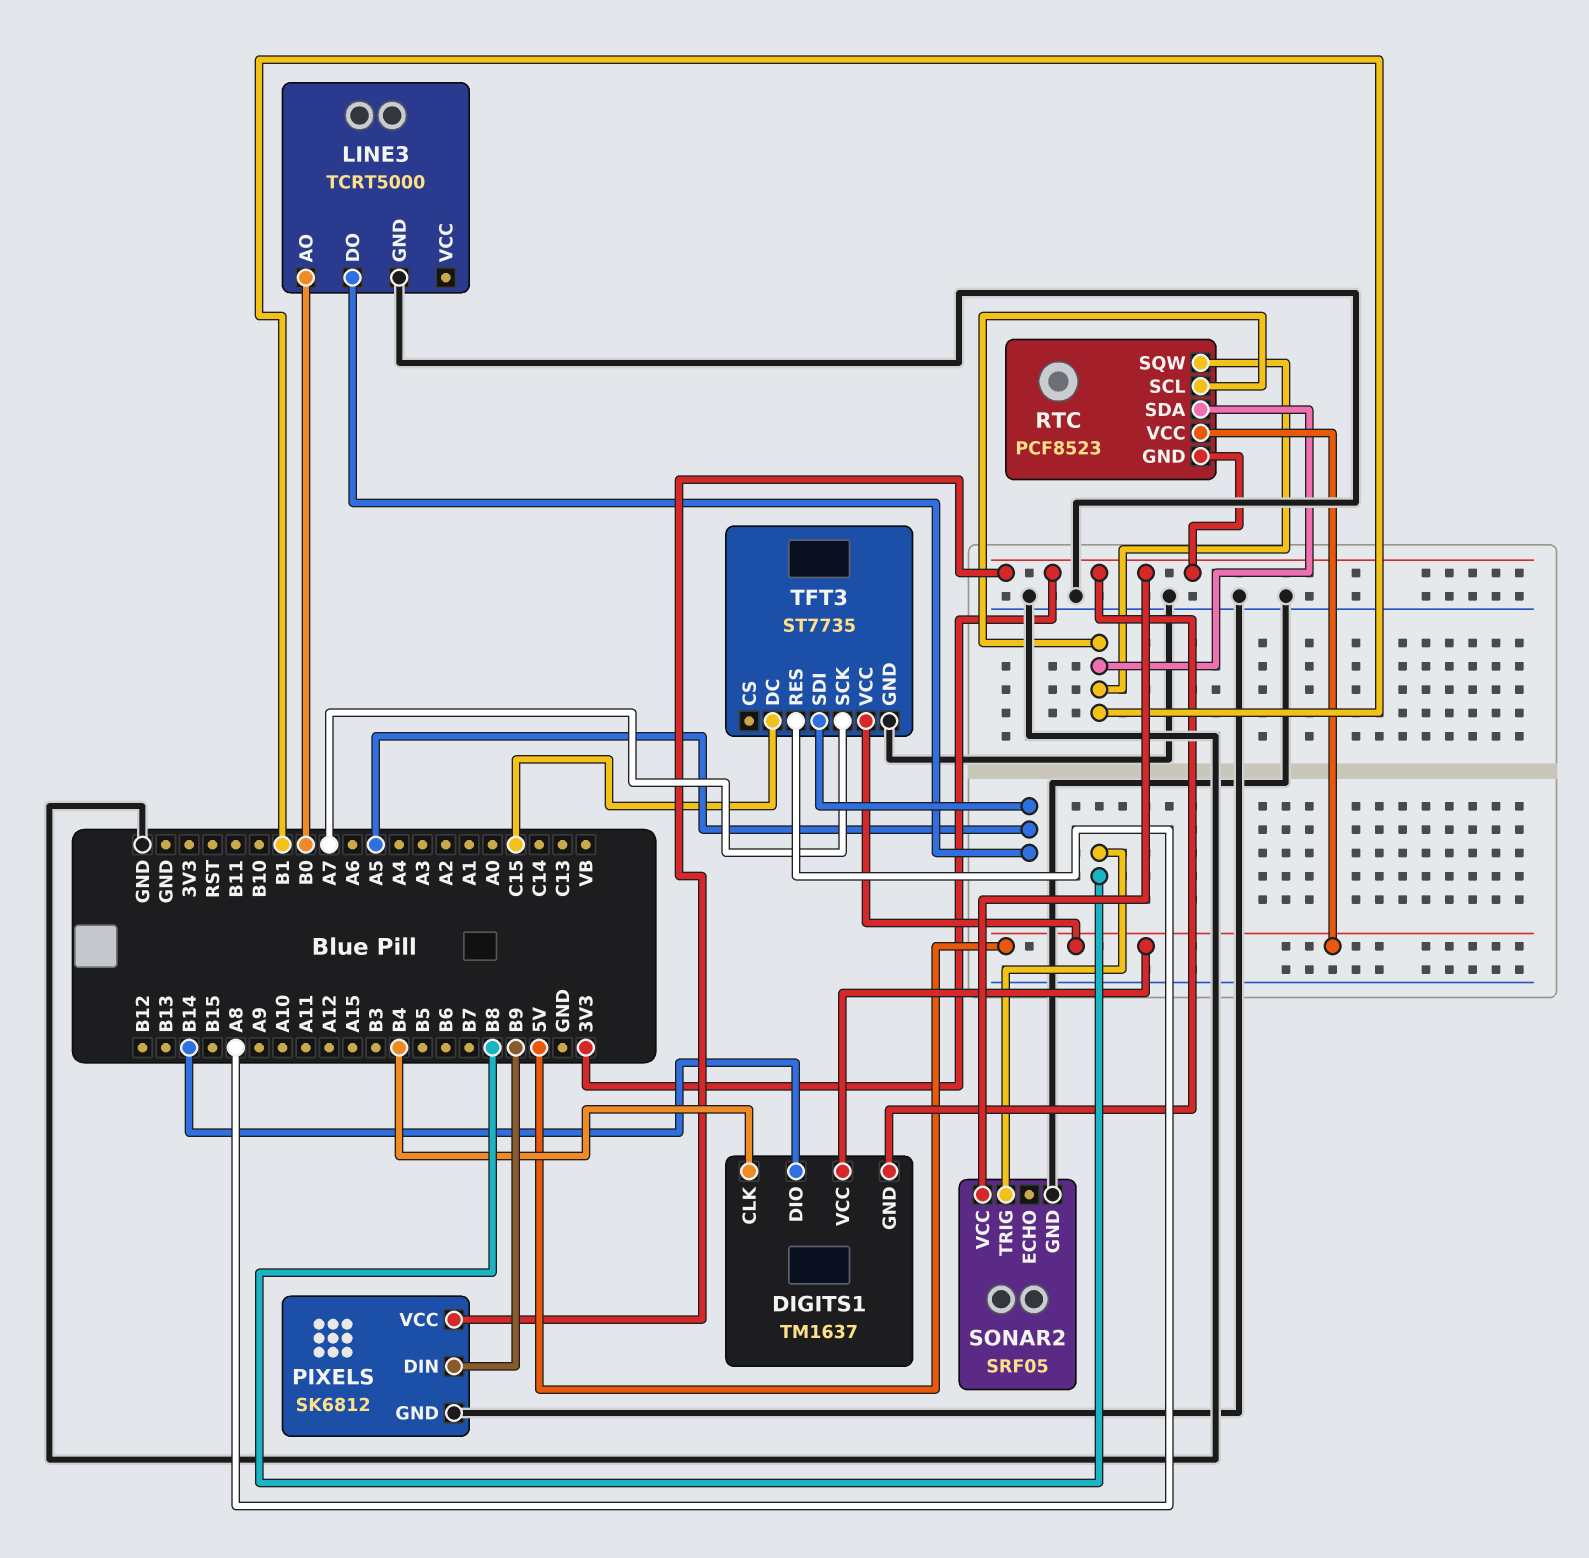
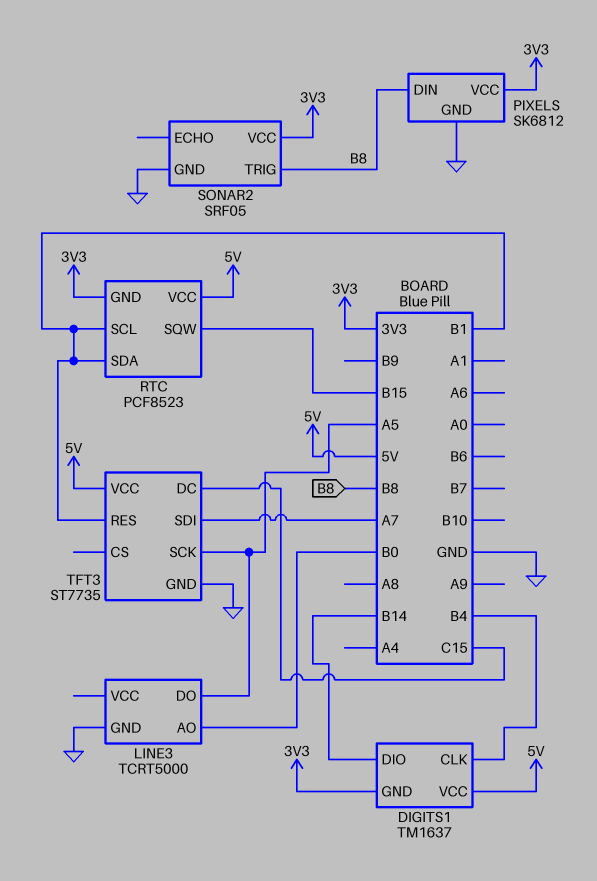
PIXELS pin DIN: B9 -> B8
RTC pin SQW: B1 -> B15
TFT3 pin RES: A8 -> B1
TFT3 pin SCK: A7 -> A5
TFT3 pin SDI: A5 -> A7

